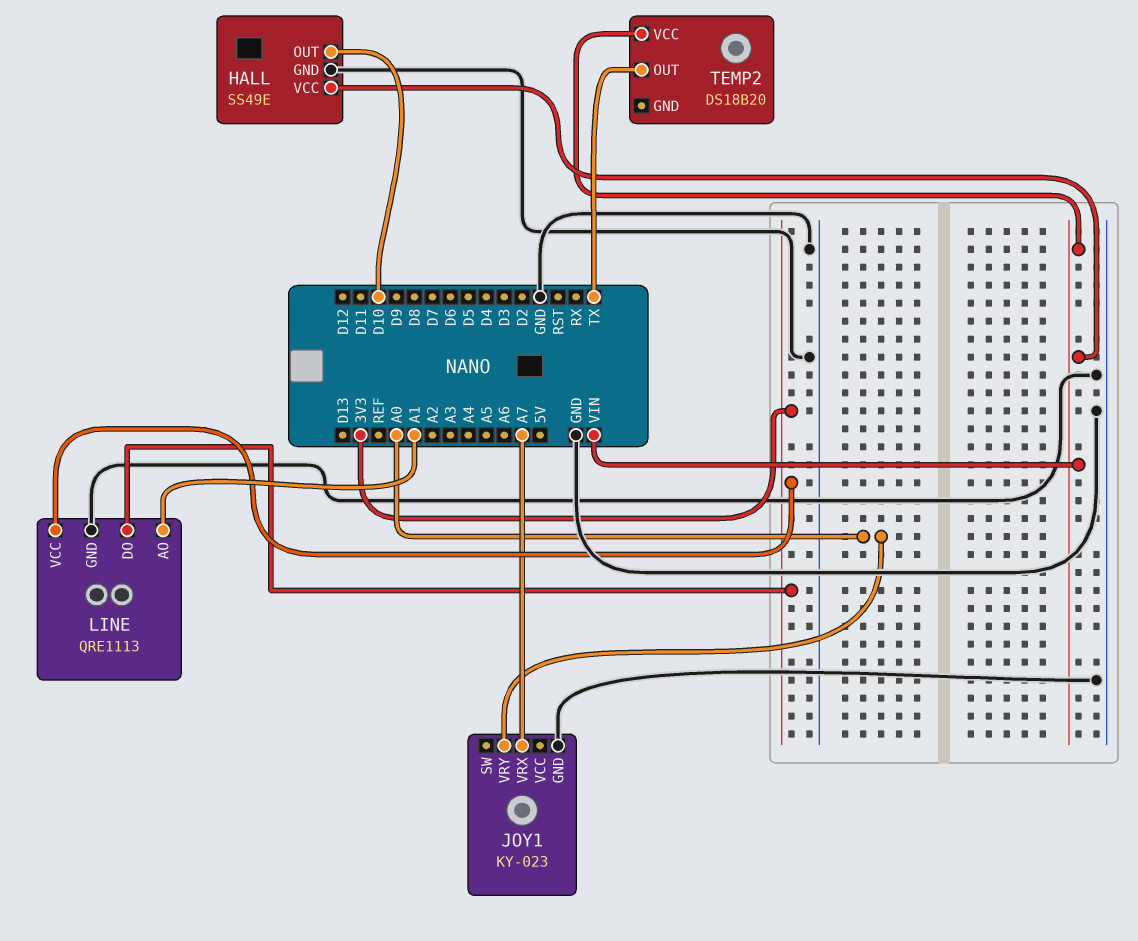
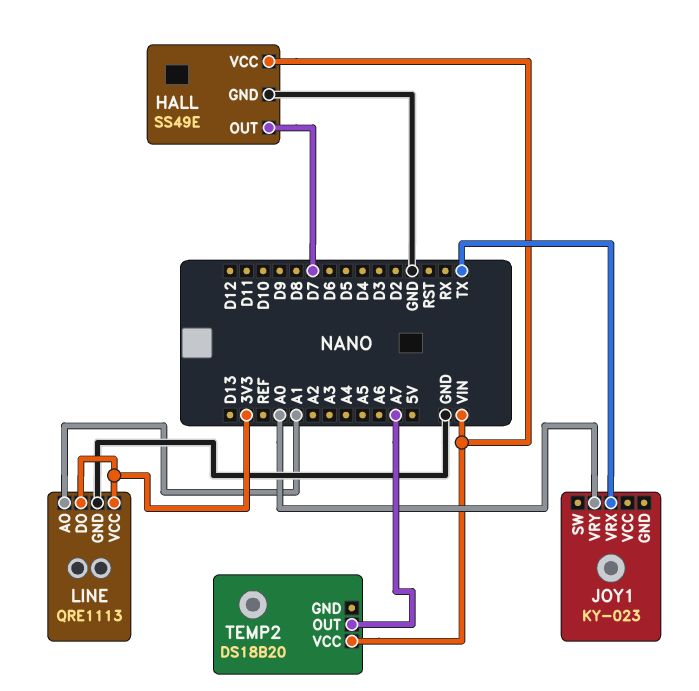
HALL pin OUT: D10 -> D7
JOY1 pin GND: GND -> none
JOY1 pin VRX: A7 -> TX
TEMP2 pin OUT: TX -> A7

